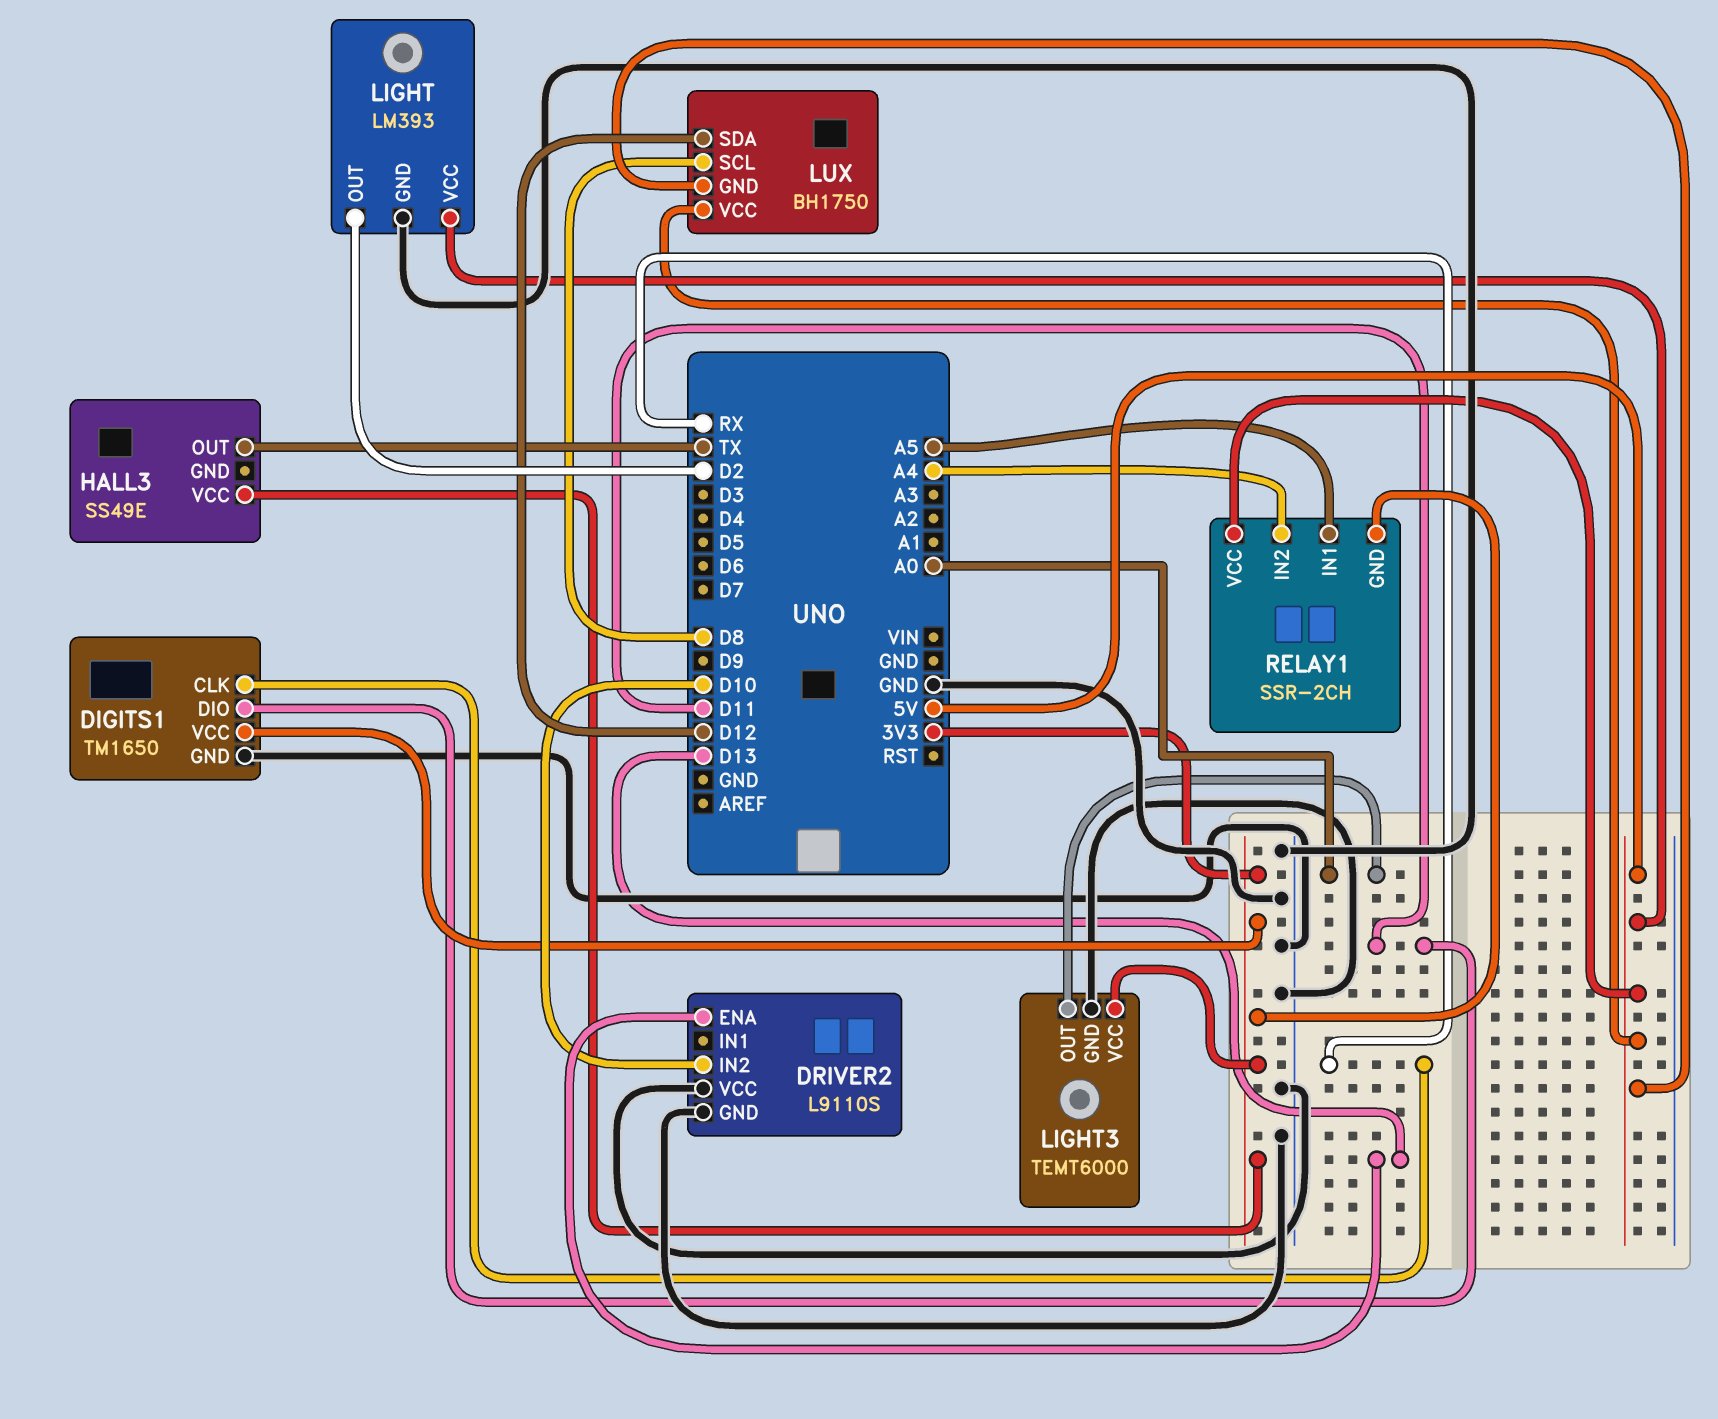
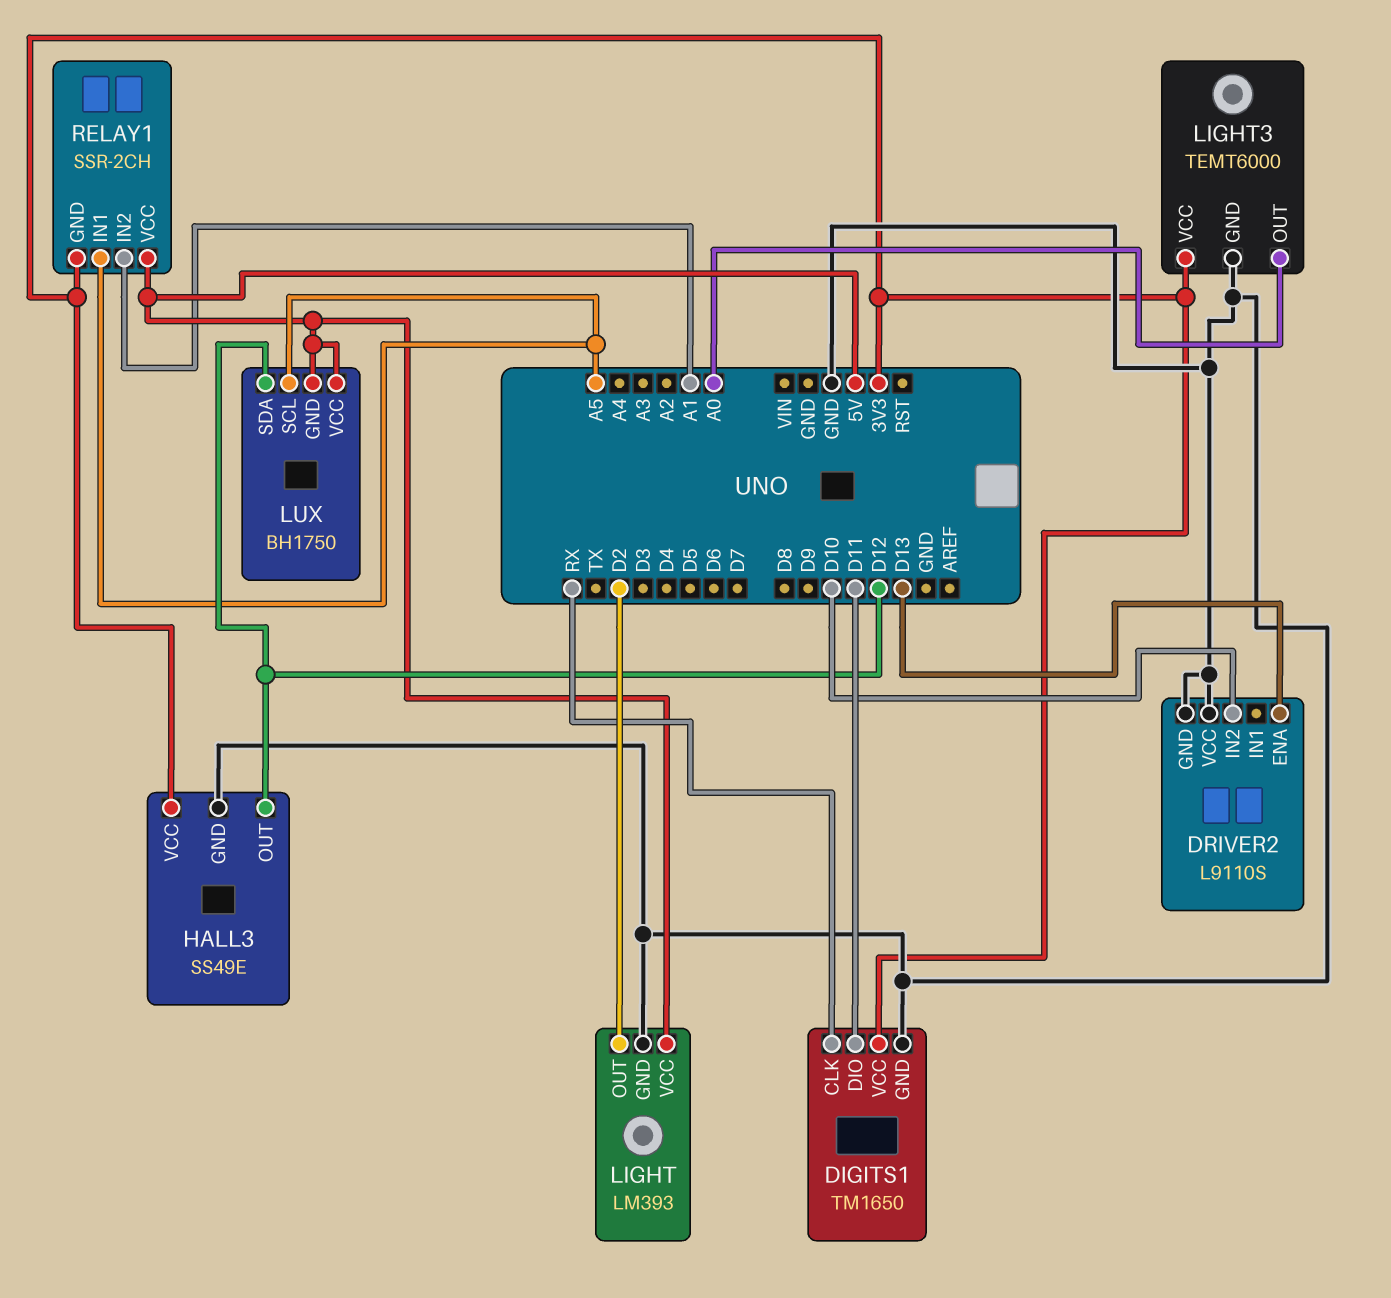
HALL3 pin GND: none -> GND
HALL3 pin OUT: TX -> D12
LUX pin SCL: D8 -> A5
RELAY1 pin IN2: A4 -> A1

